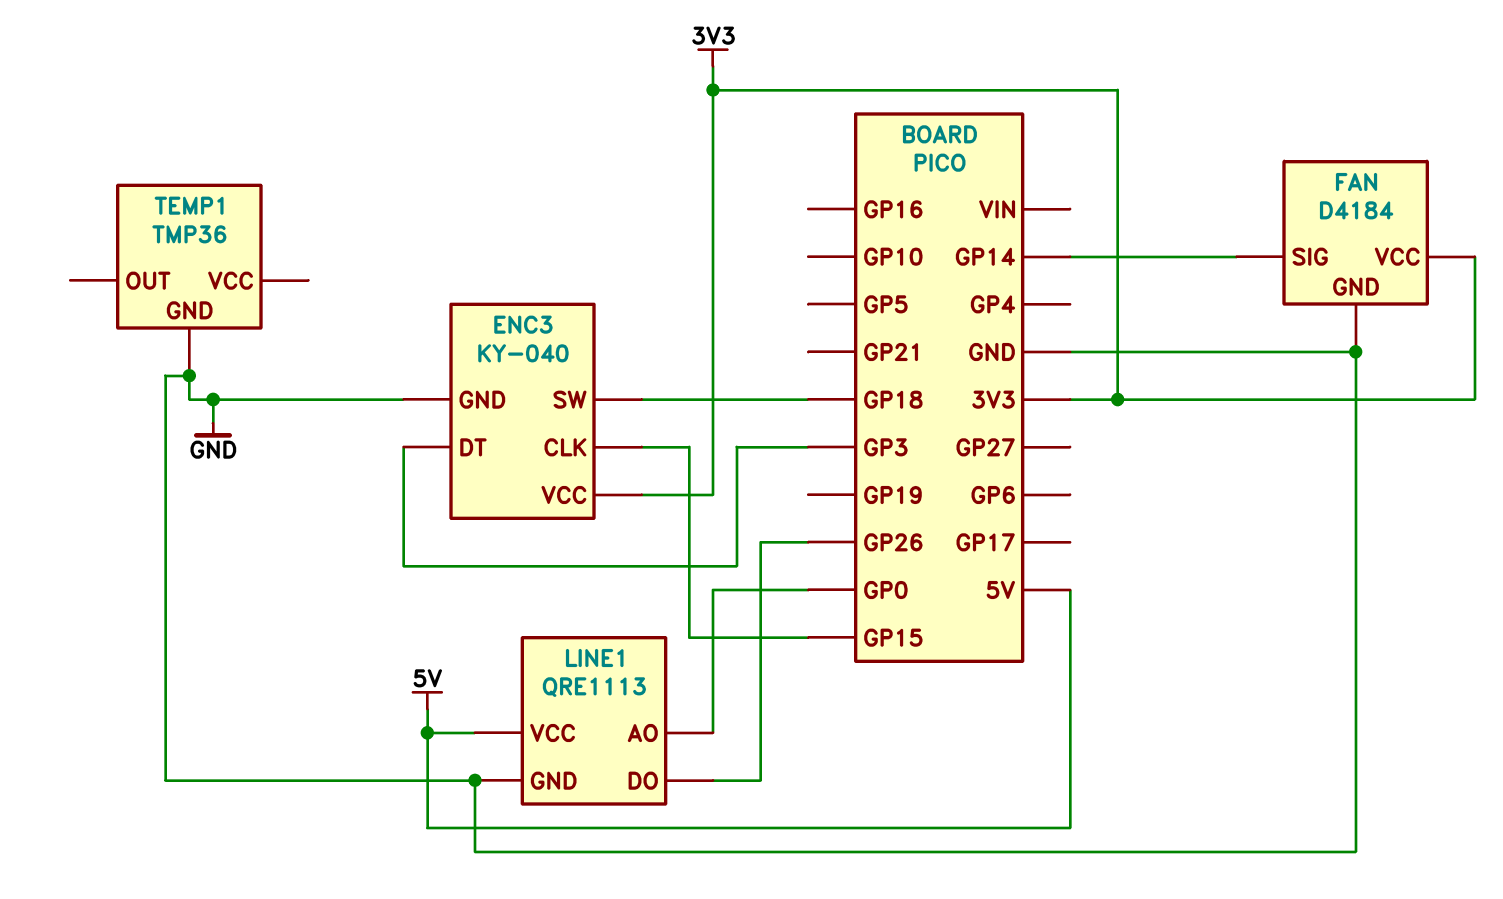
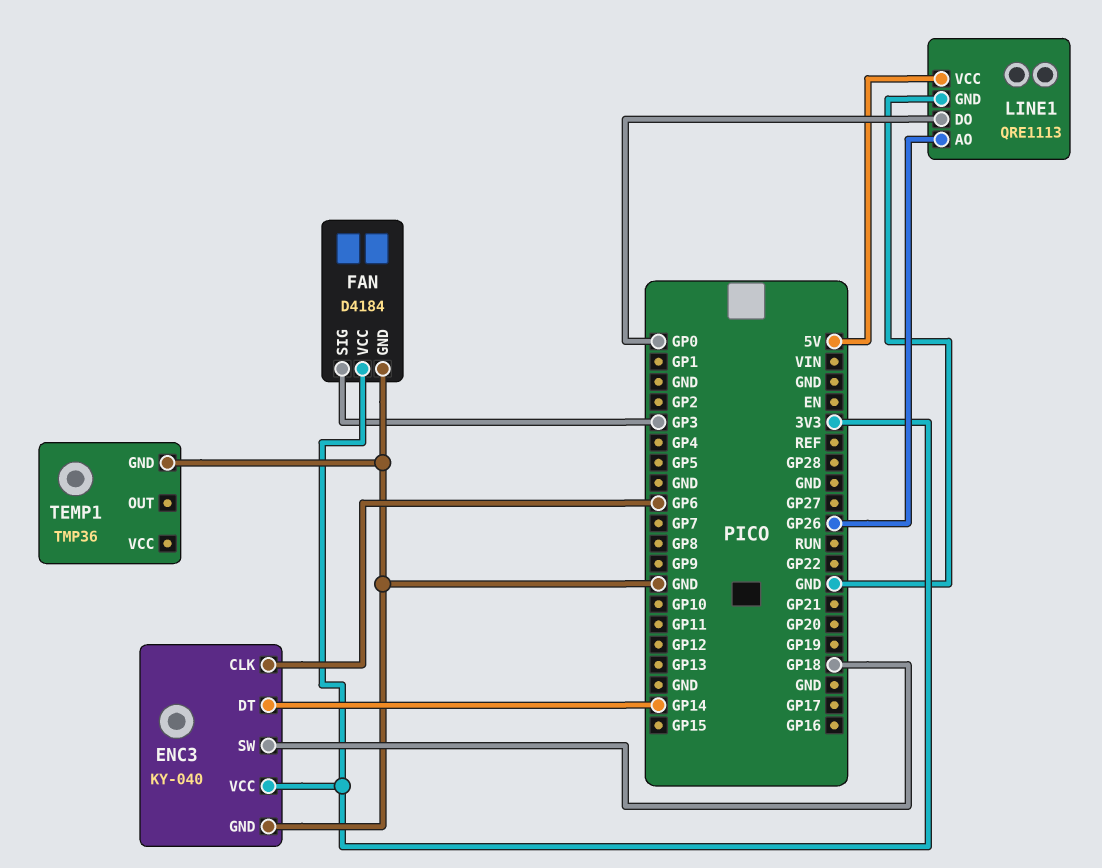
ENC3 pin CLK: GP15 -> GP6
ENC3 pin DT: GP3 -> GP14
FAN pin SIG: GP14 -> GP3
LINE1 pin AO: GP0 -> GP26
LINE1 pin DO: GP26 -> GP0

